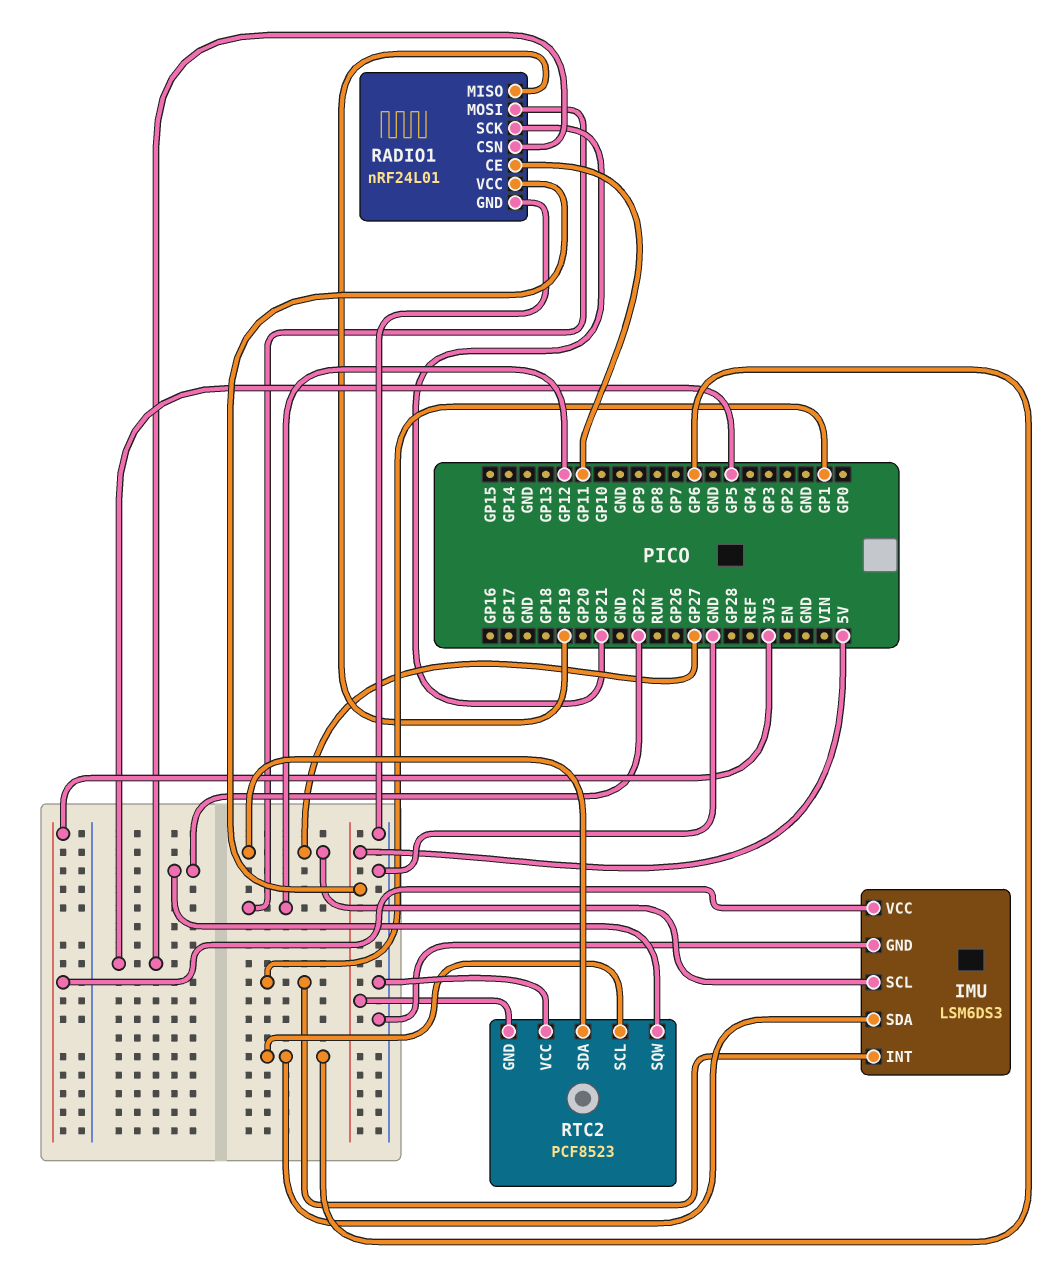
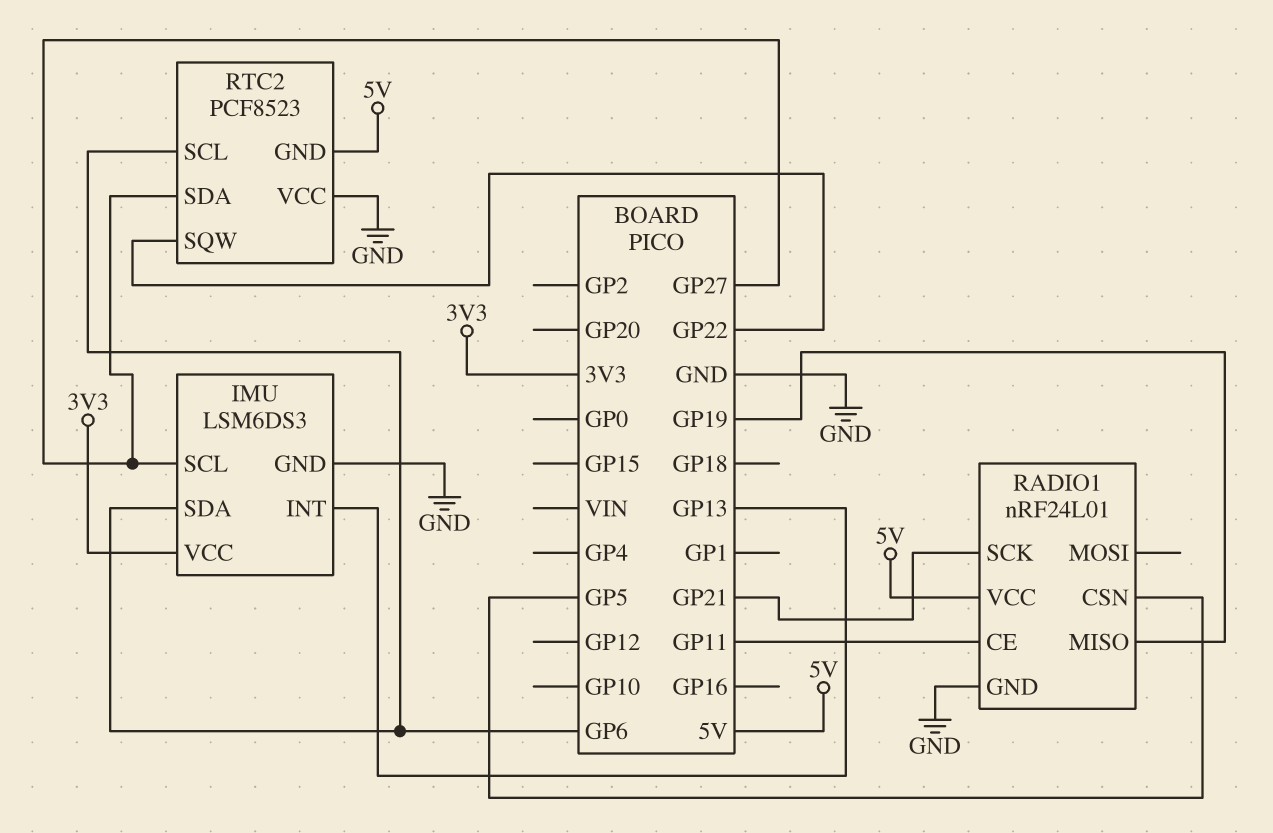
IMU pin INT: GP1 -> GP13
RADIO1 pin MOSI: GP12 -> none

